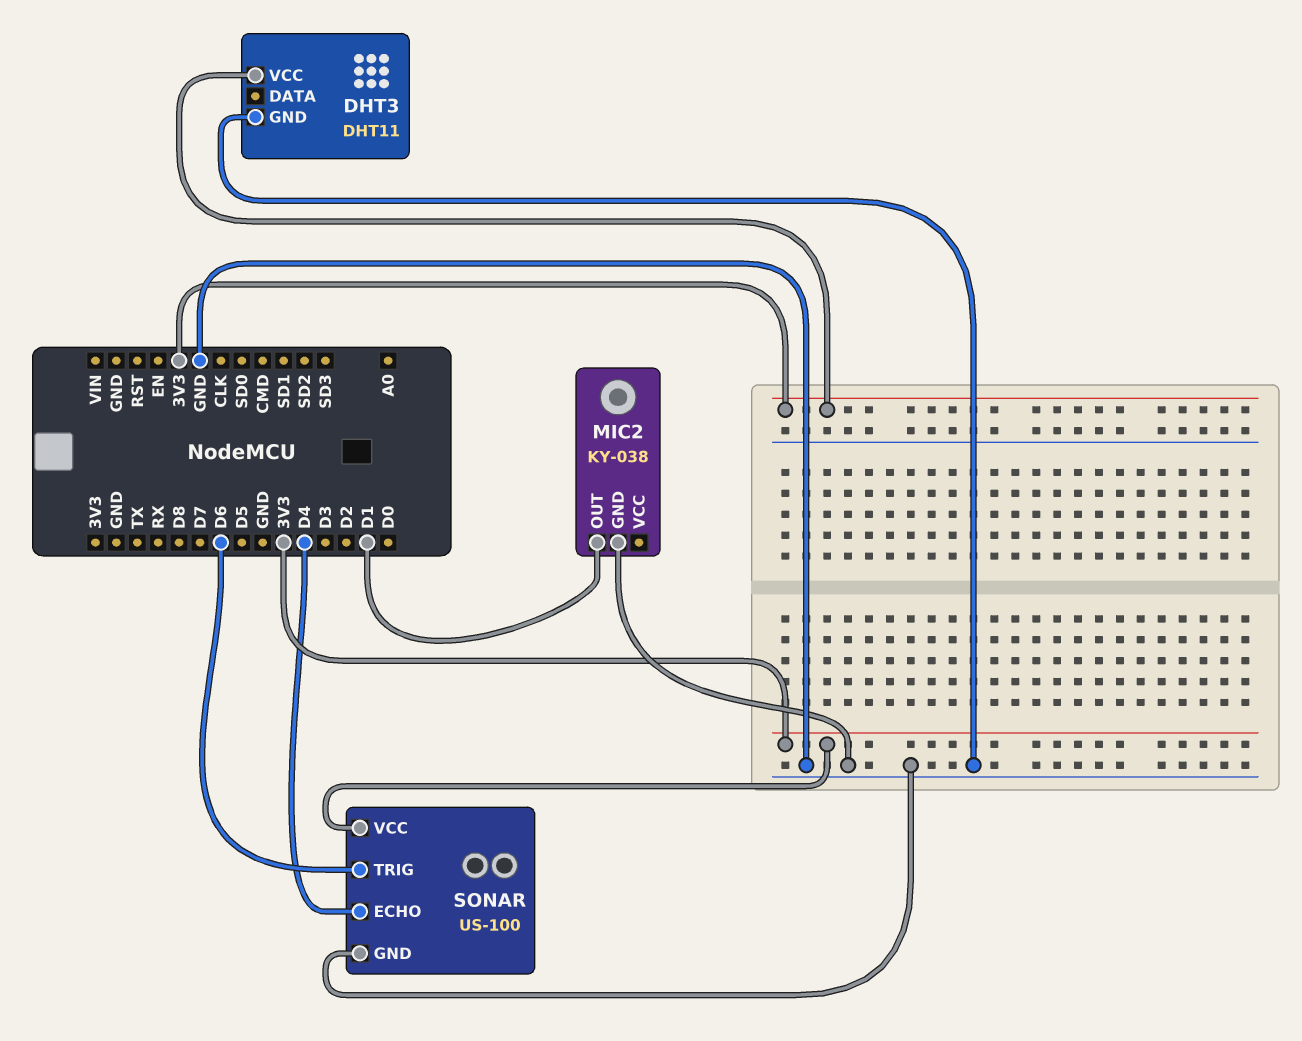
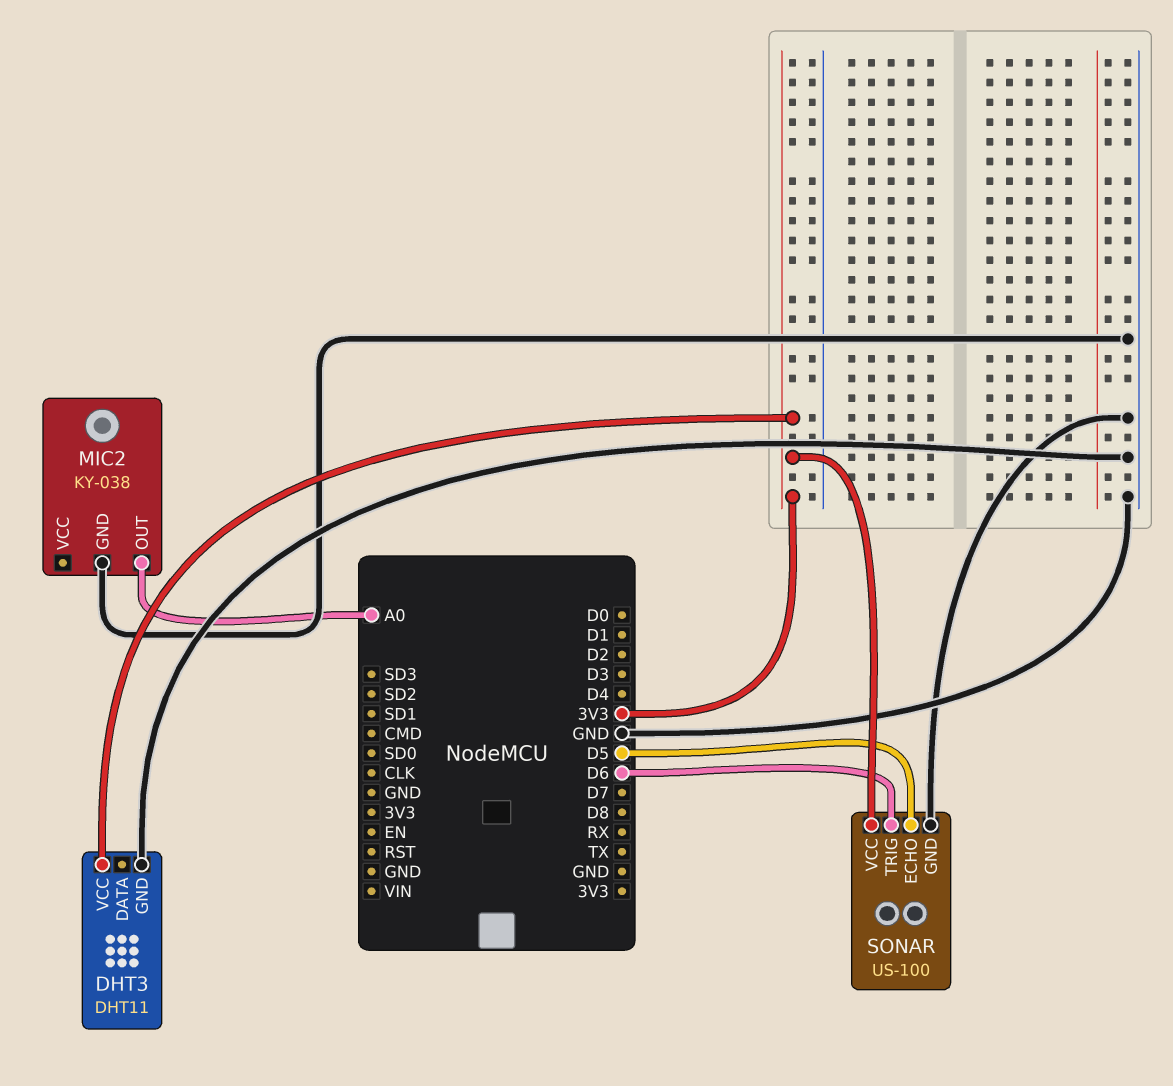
MIC2 pin OUT: D1 -> A0
SONAR pin ECHO: D4 -> D5

